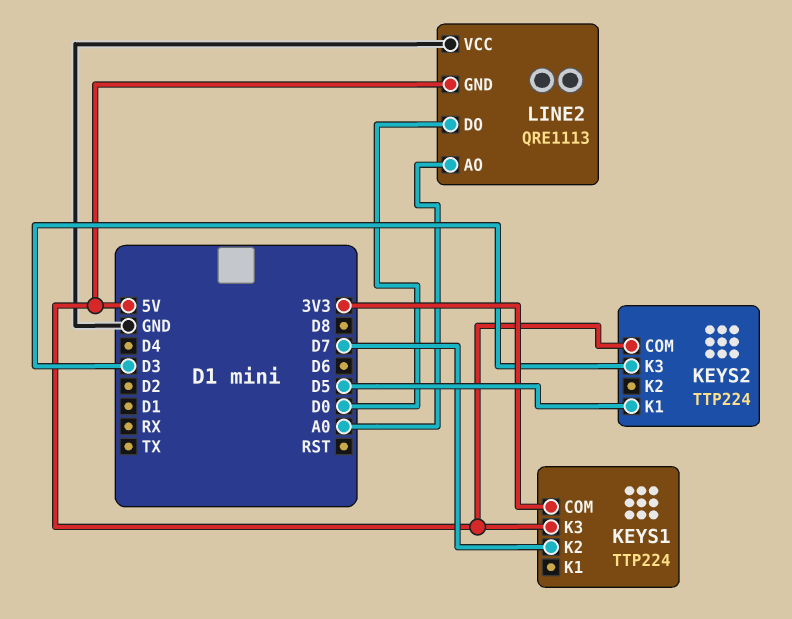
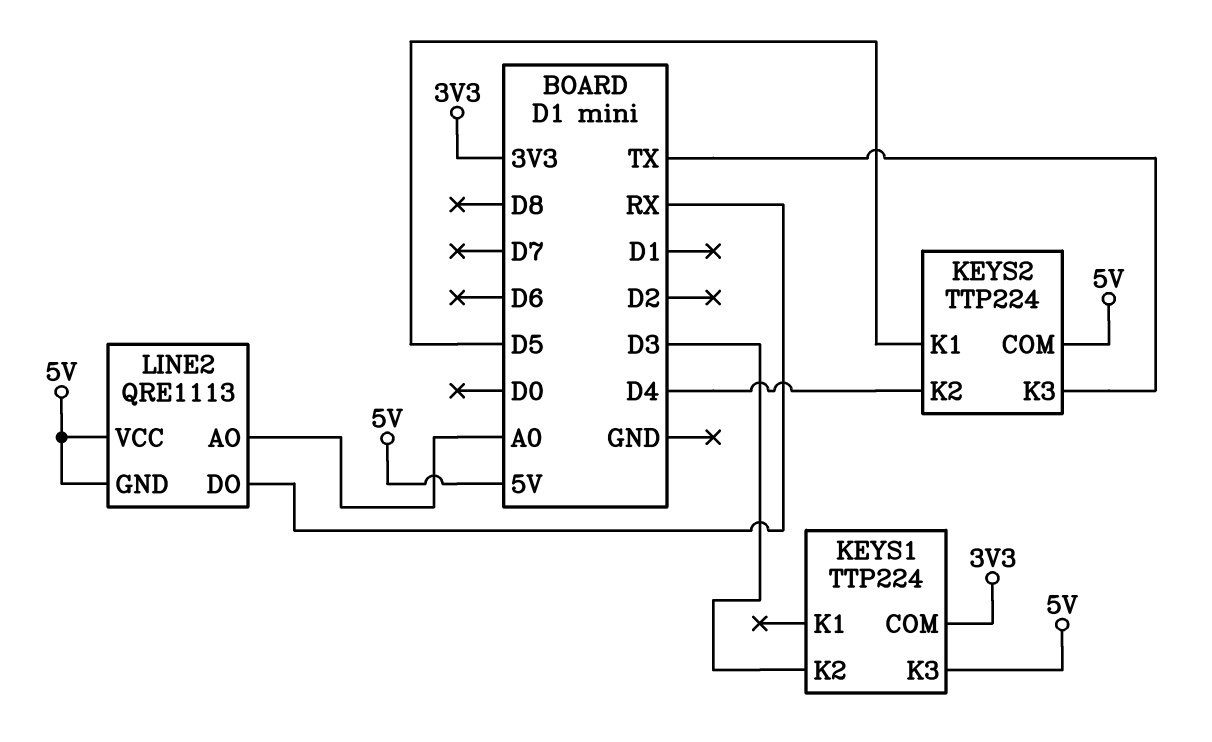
KEYS1 pin K2: D7 -> D3
KEYS2 pin K2: none -> D4
KEYS2 pin K3: D3 -> TX
LINE2 pin DO: D0 -> RX
LINE2 pin VCC: GND -> 5V

